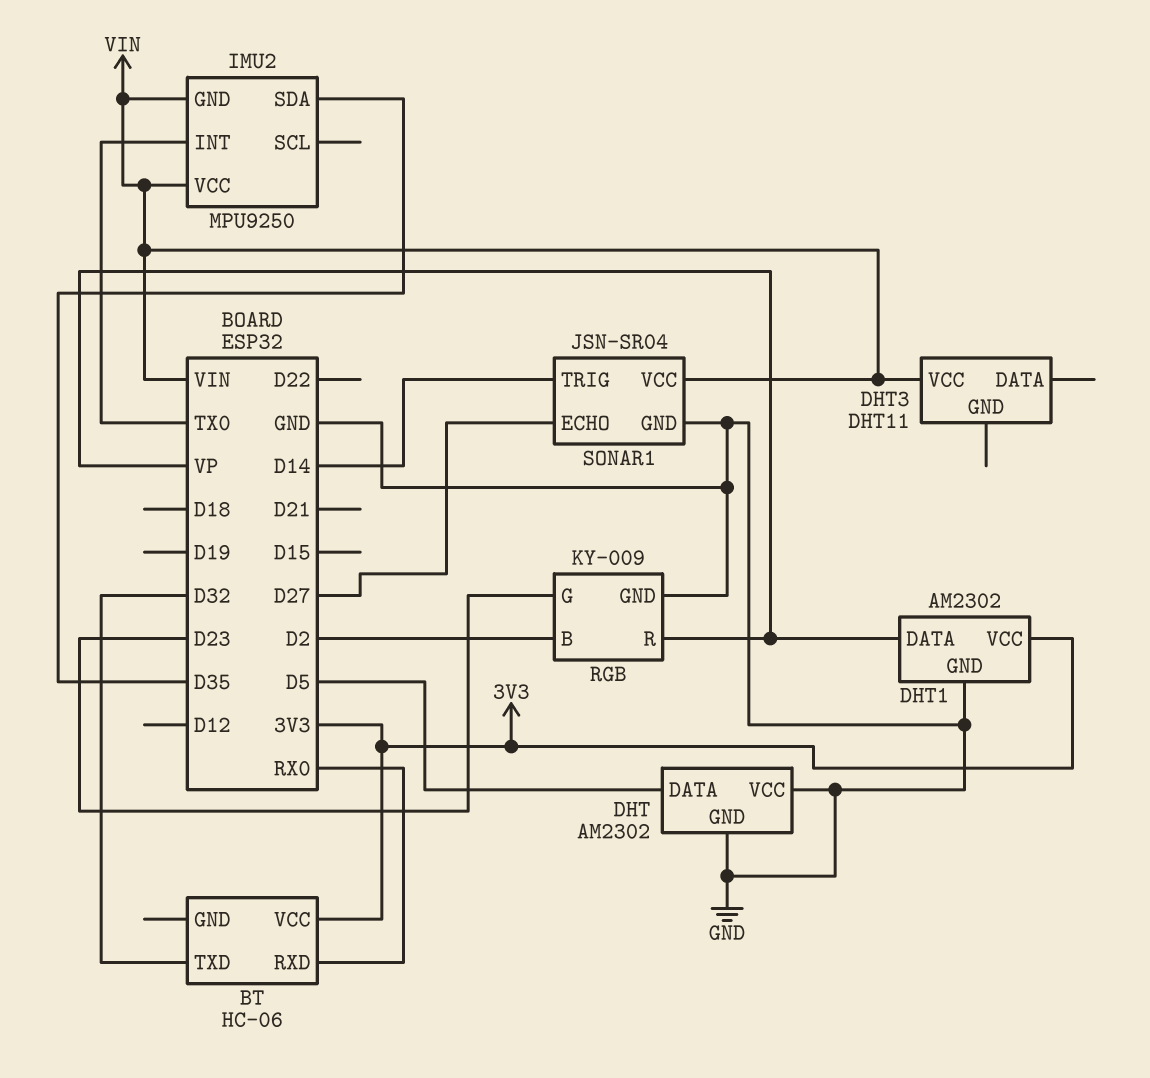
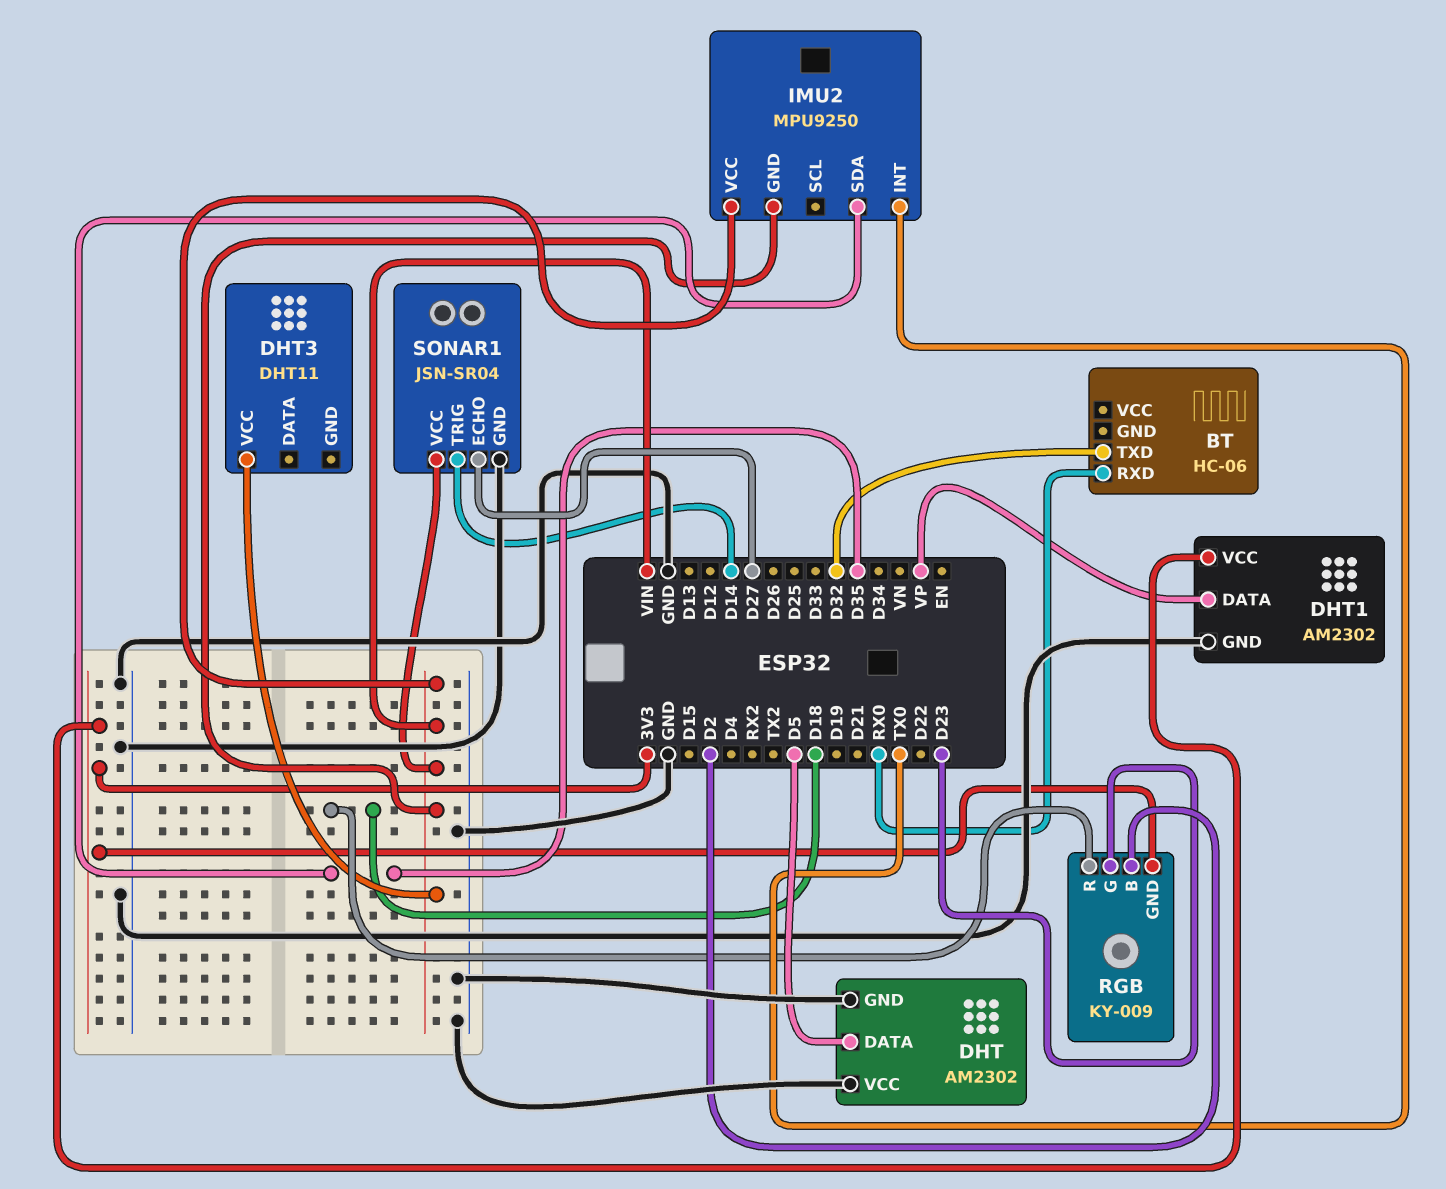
BT pin VCC: 3V3 -> none
RGB pin GND: GND -> 3V3
RGB pin R: VP -> D18

